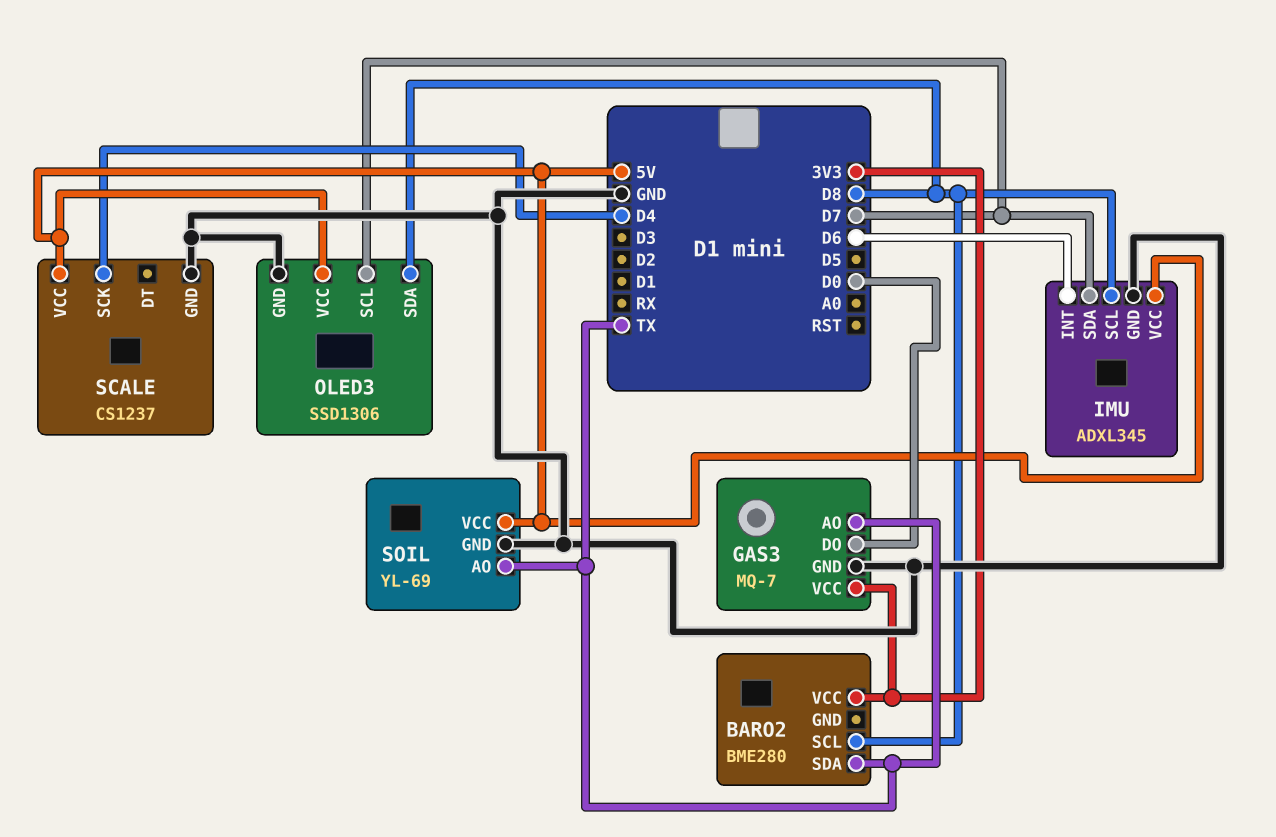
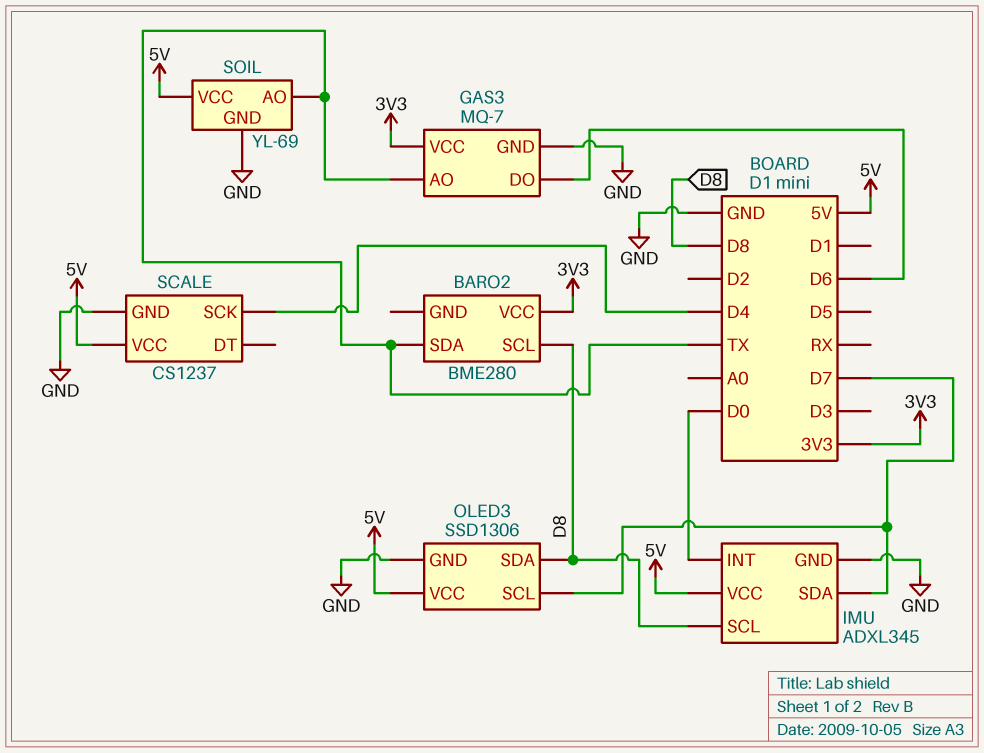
GAS3 pin DO: D0 -> D6
IMU pin INT: D6 -> D0

